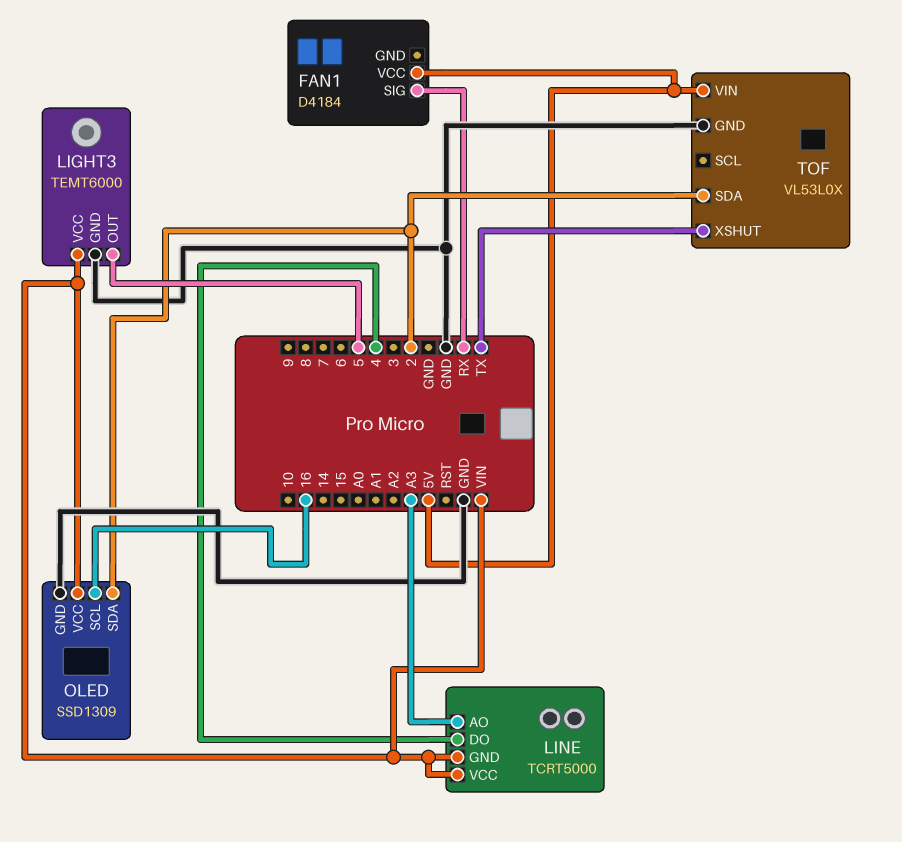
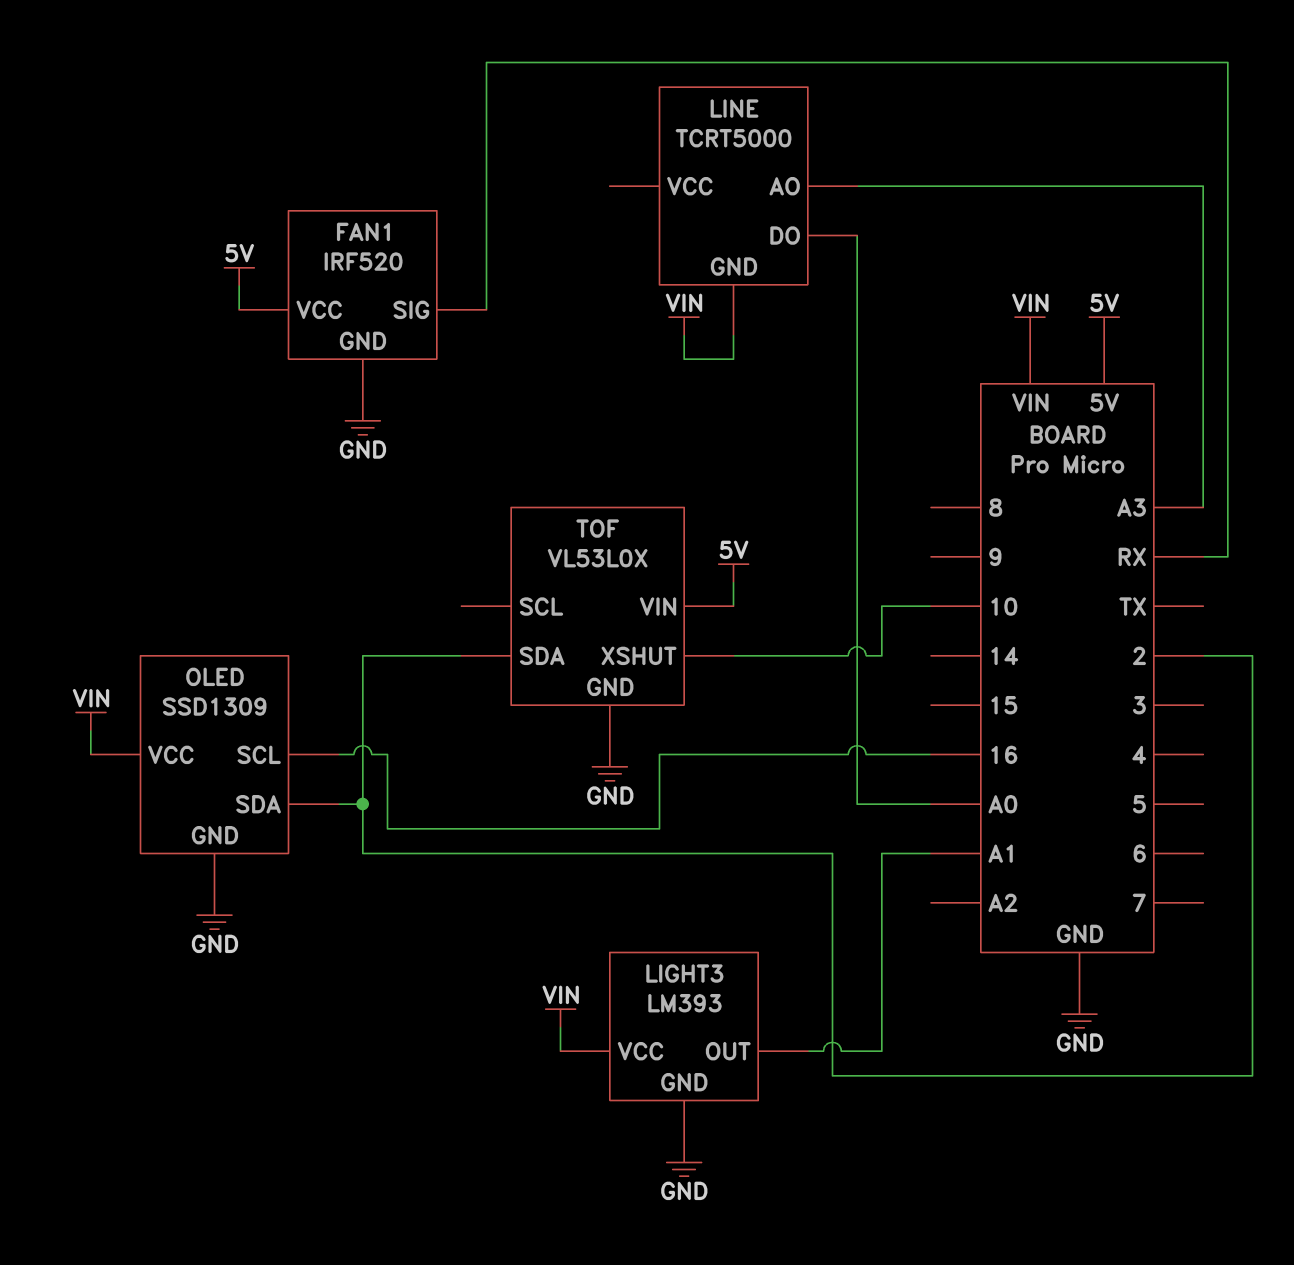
FAN1: D4184 -> IRF520
FAN1 pin GND: none -> GND
LIGHT3: TEMT6000 -> LM393
LIGHT3 pin OUT: 5 -> A1
LINE pin DO: 4 -> A0
LINE pin VCC: VIN -> none
TOF pin XSHUT: TX -> 10

